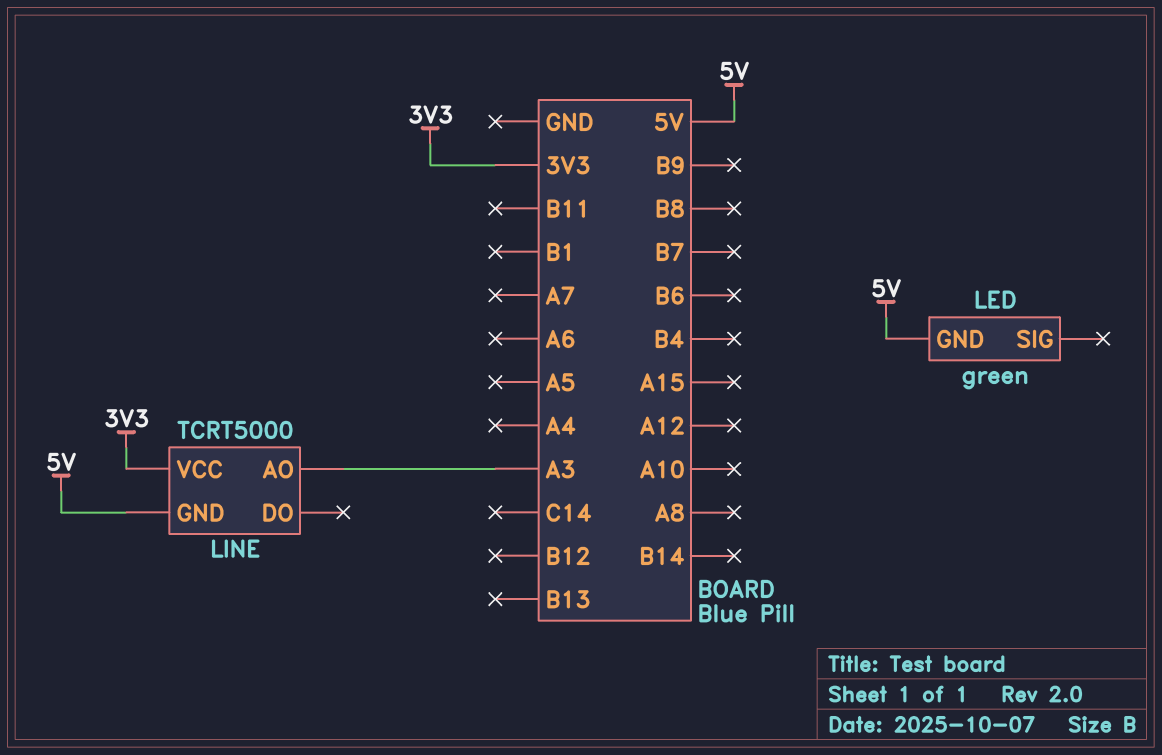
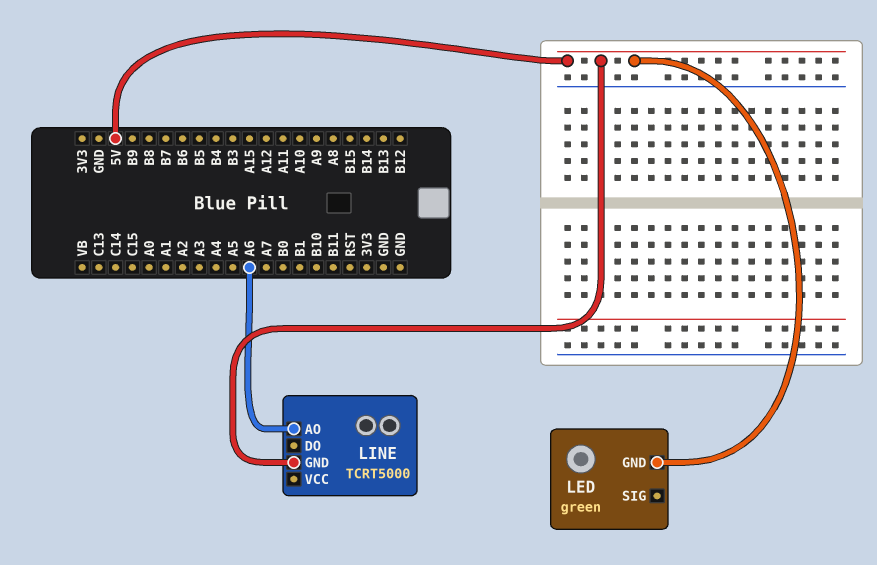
LINE pin AO: A3 -> A6
LINE pin VCC: 3V3 -> none

